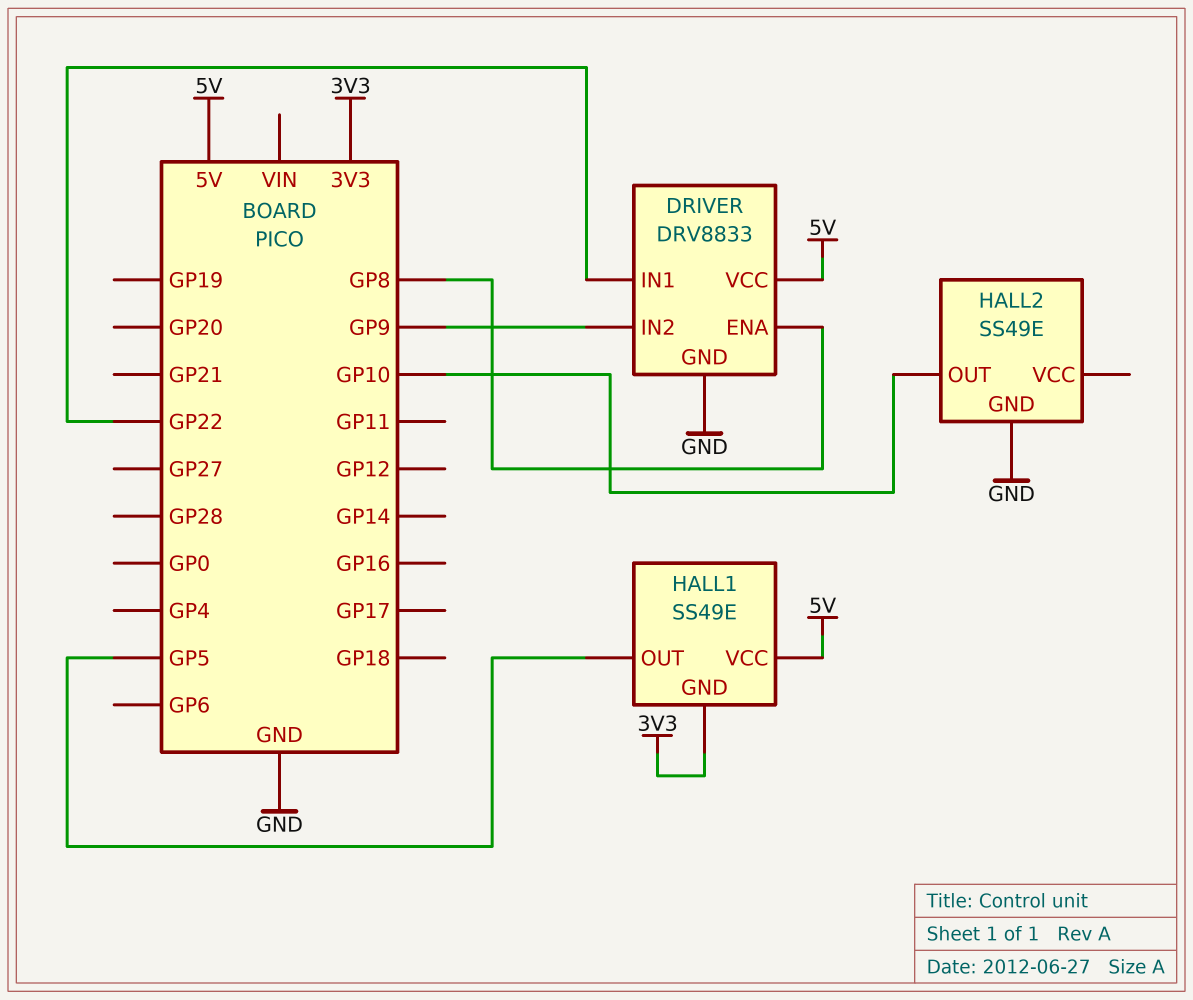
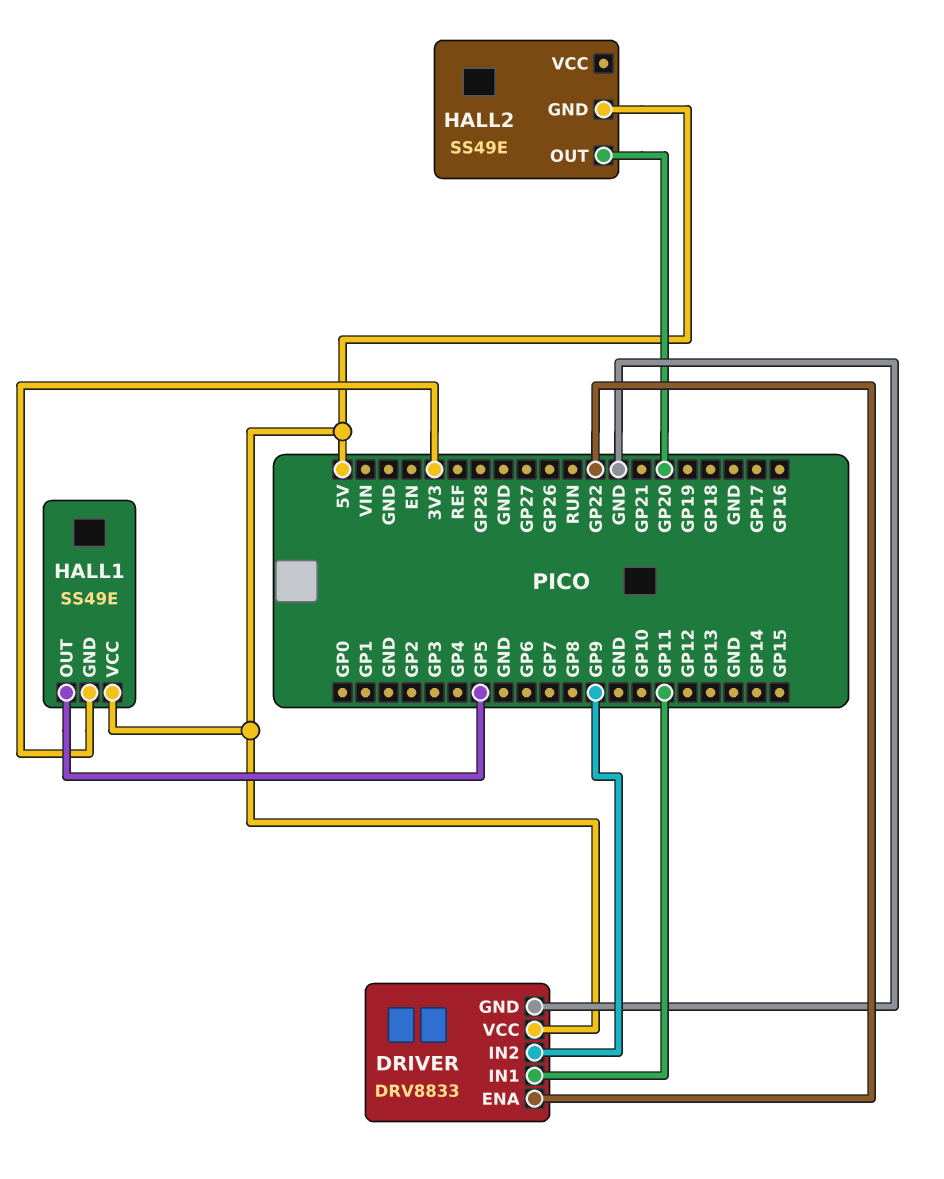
DRIVER pin ENA: GP8 -> GP22
DRIVER pin IN1: GP22 -> GP11
HALL2 pin GND: GND -> 5V
HALL2 pin OUT: GP10 -> GP20

